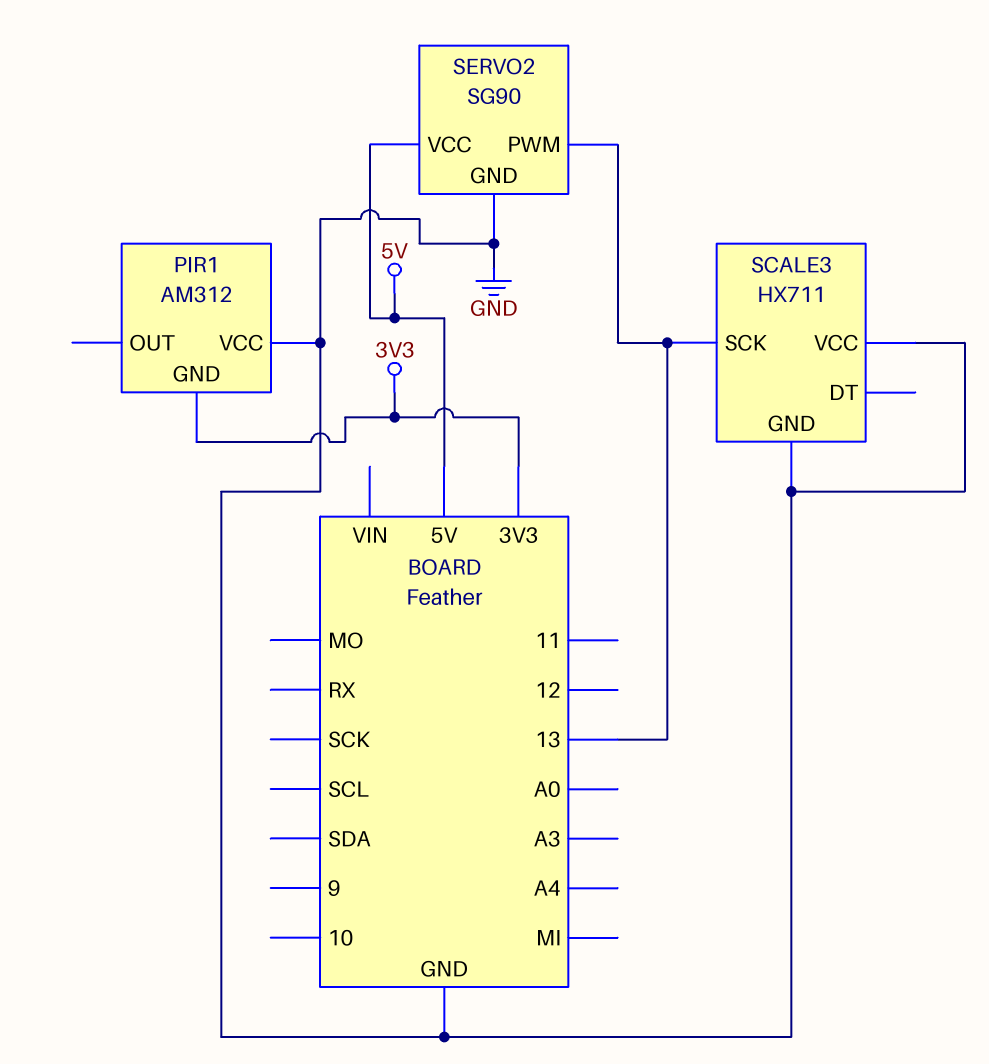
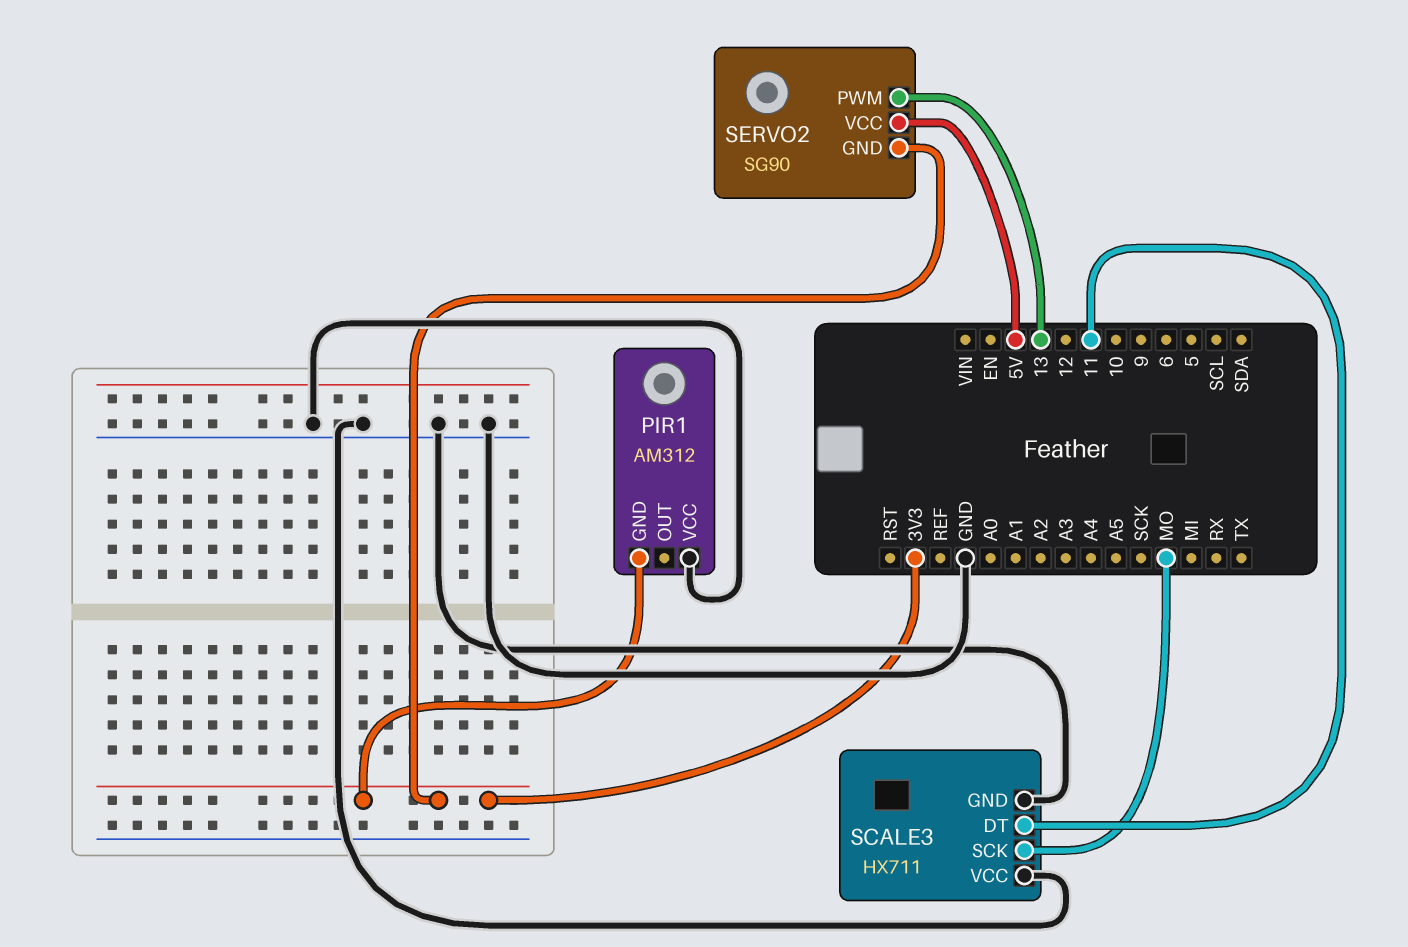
SCALE3 pin DT: none -> 11
SCALE3 pin SCK: 13 -> MO
SERVO2 pin GND: GND -> 3V3

